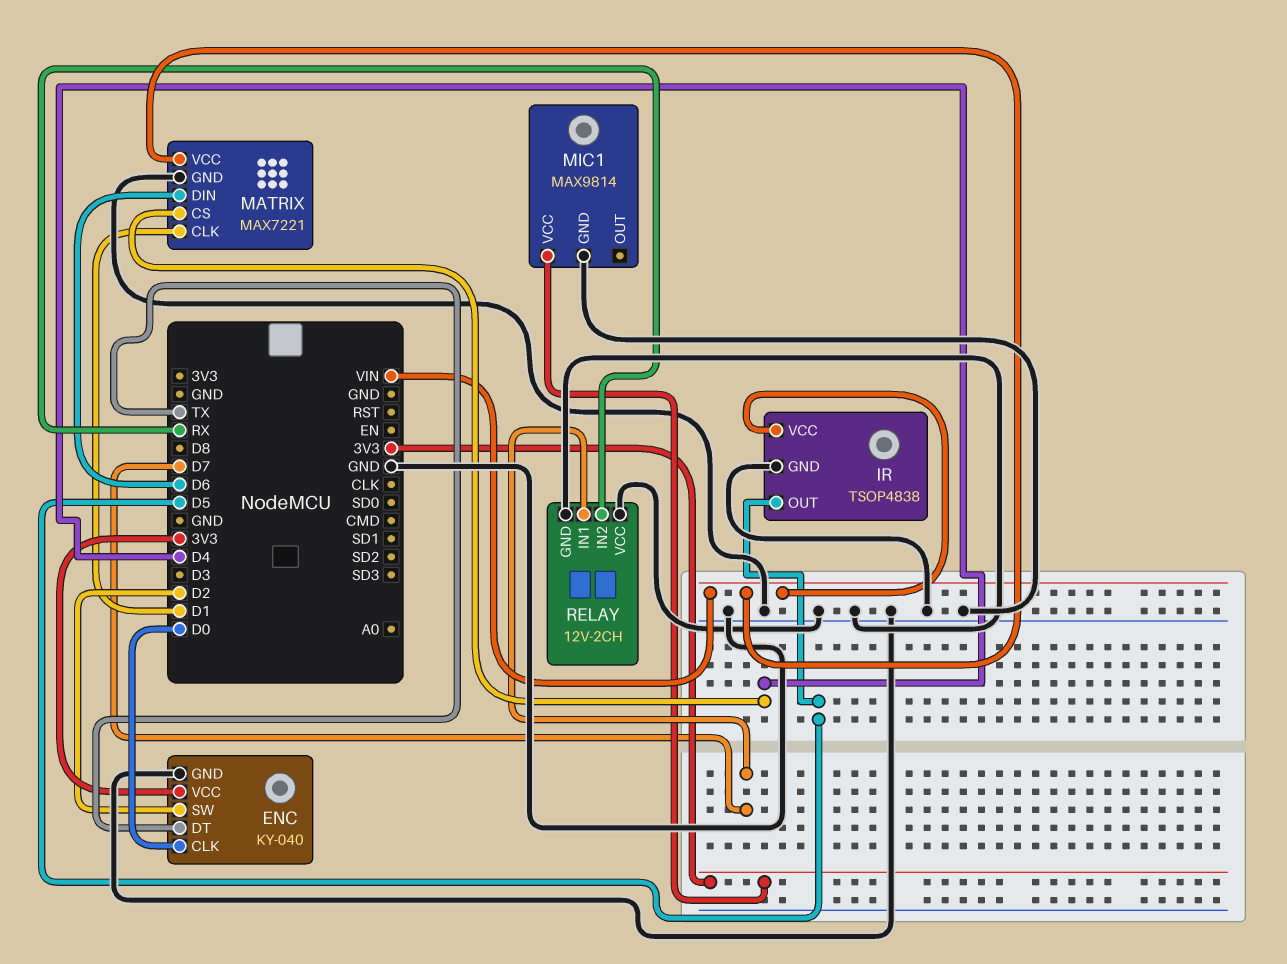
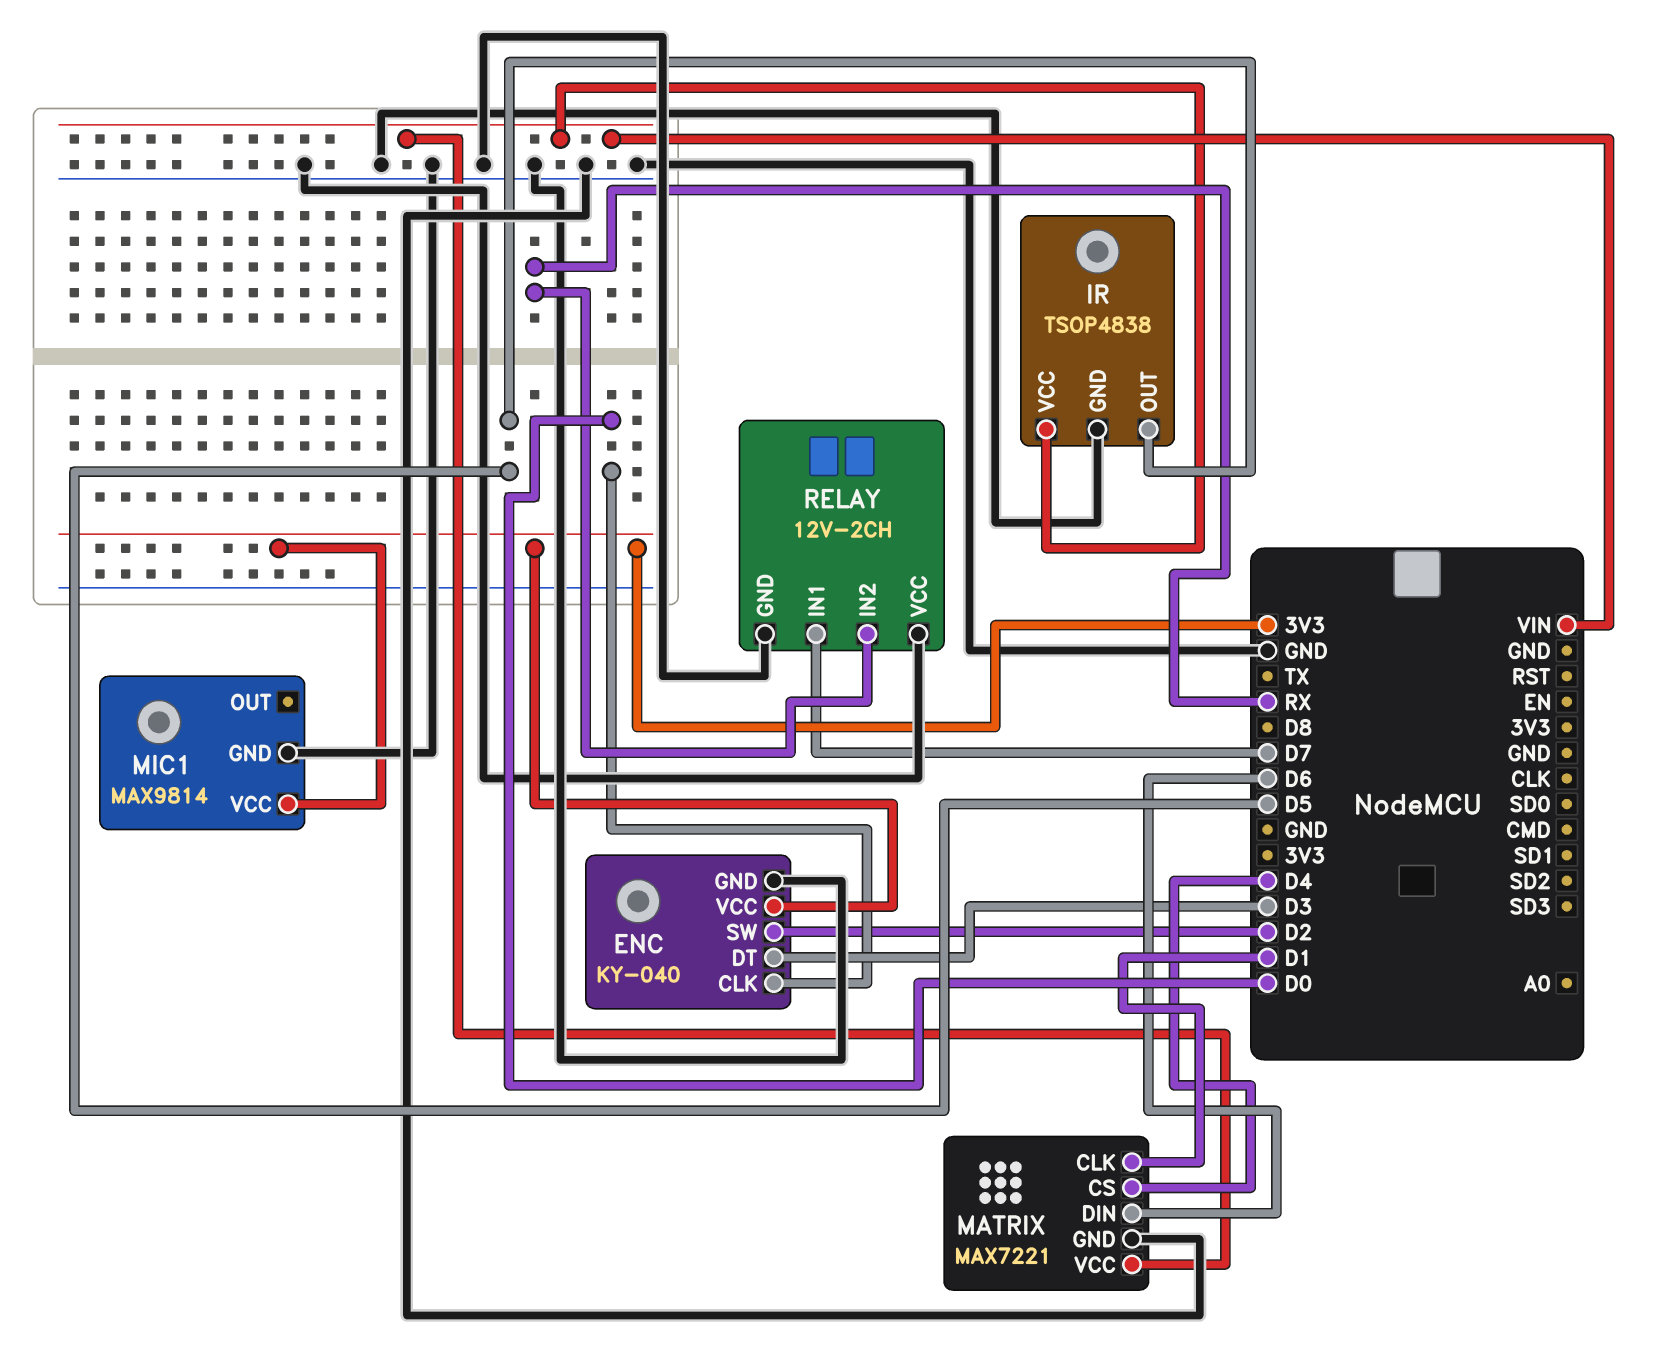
ENC pin DT: TX -> D3

